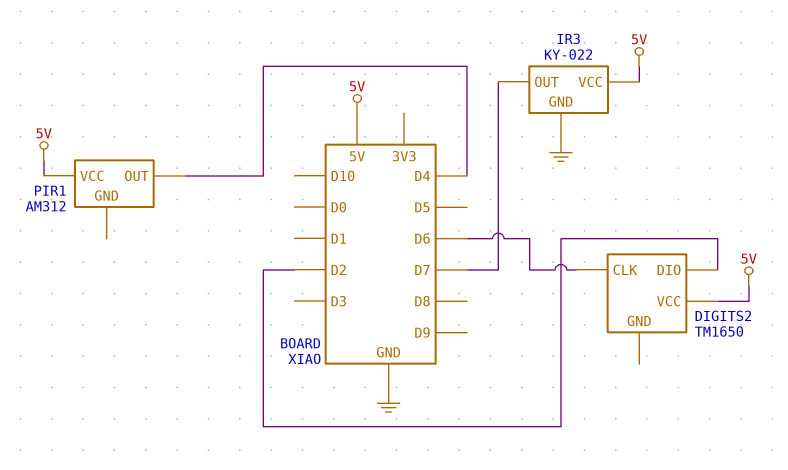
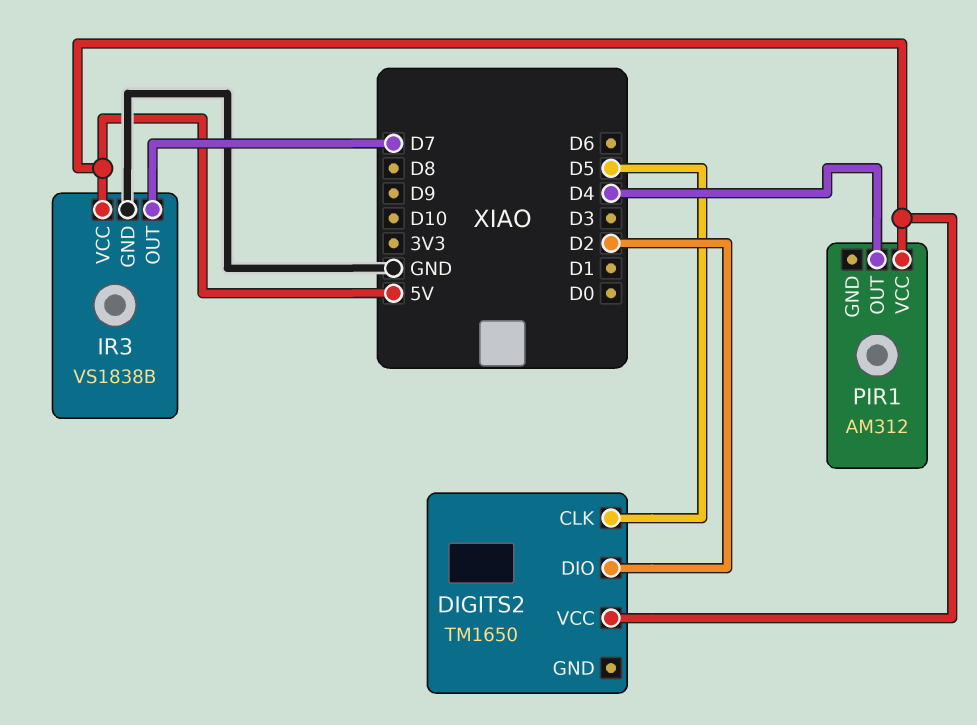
DIGITS2 pin CLK: D6 -> D5
IR3: KY-022 -> VS1838B

